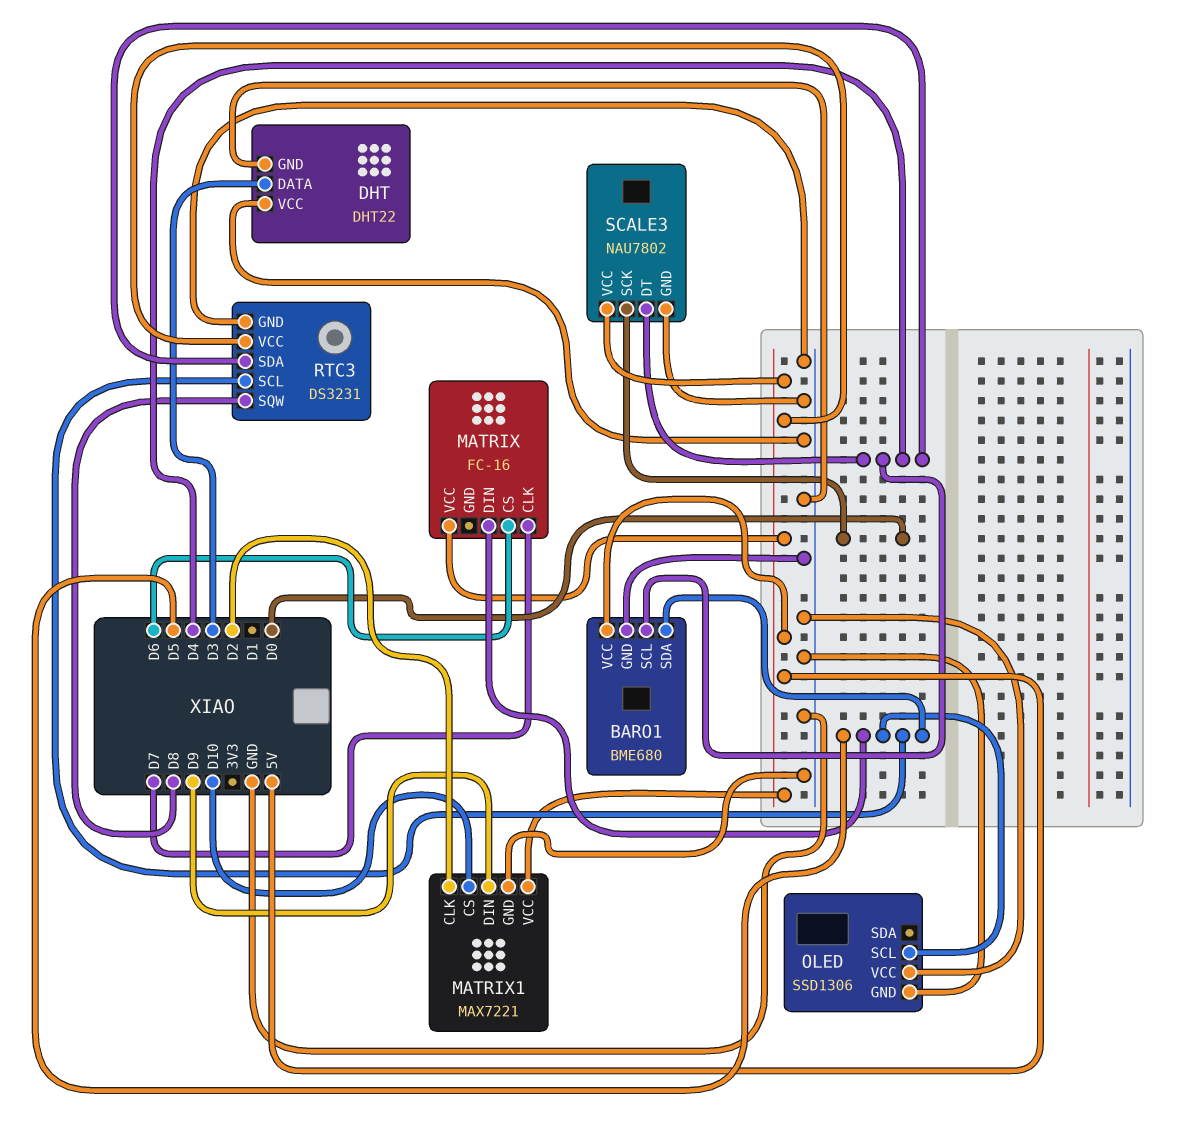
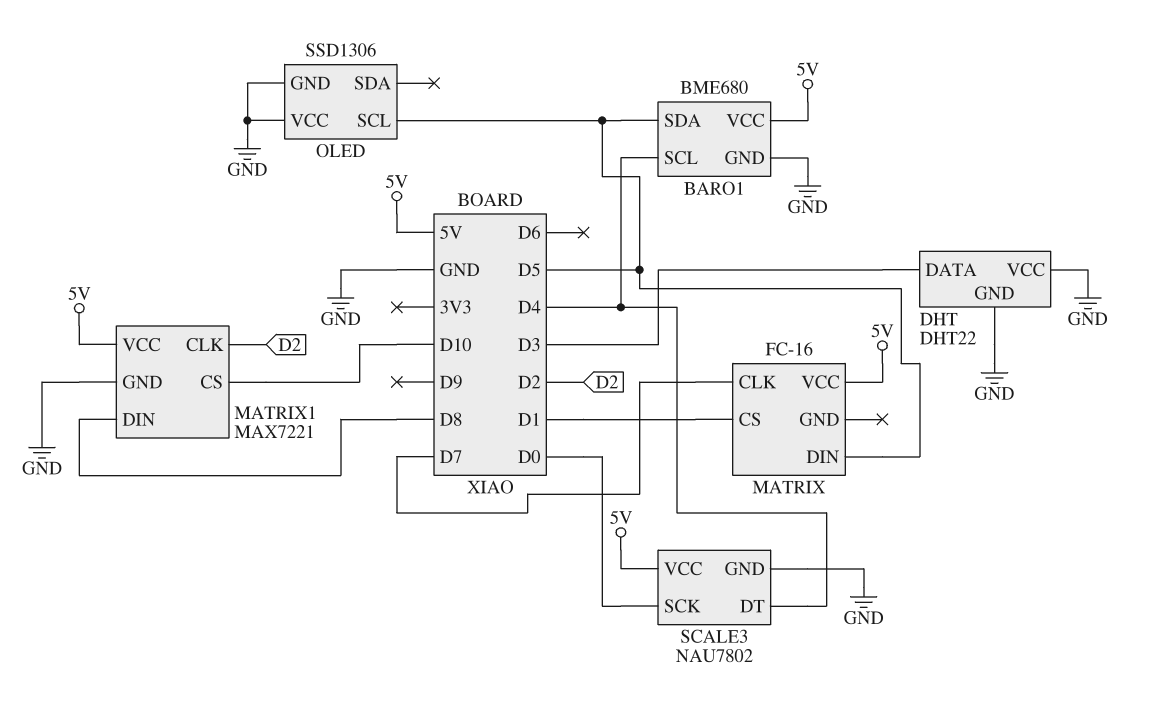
MATRIX pin CS: D6 -> D1
MATRIX1 pin DIN: D9 -> D8
RTC3: DS3231 -> none
RTC3 pin GND: GND -> none
RTC3 pin SCL: D5 -> none
RTC3 pin SDA: D4 -> none
RTC3 pin SQW: D8 -> none
RTC3 pin VCC: 5V -> none

